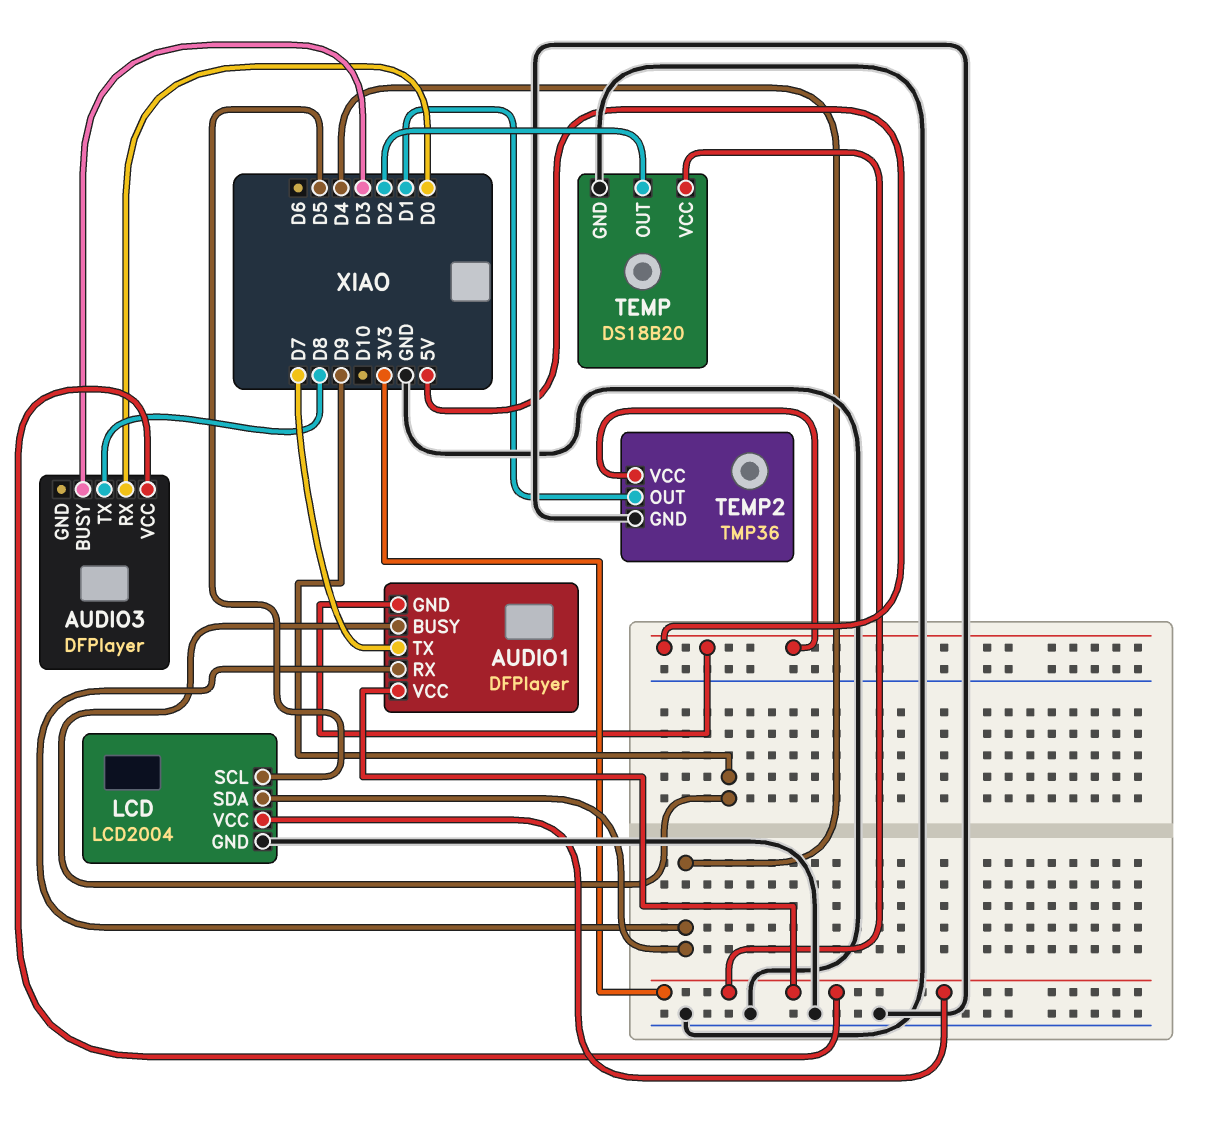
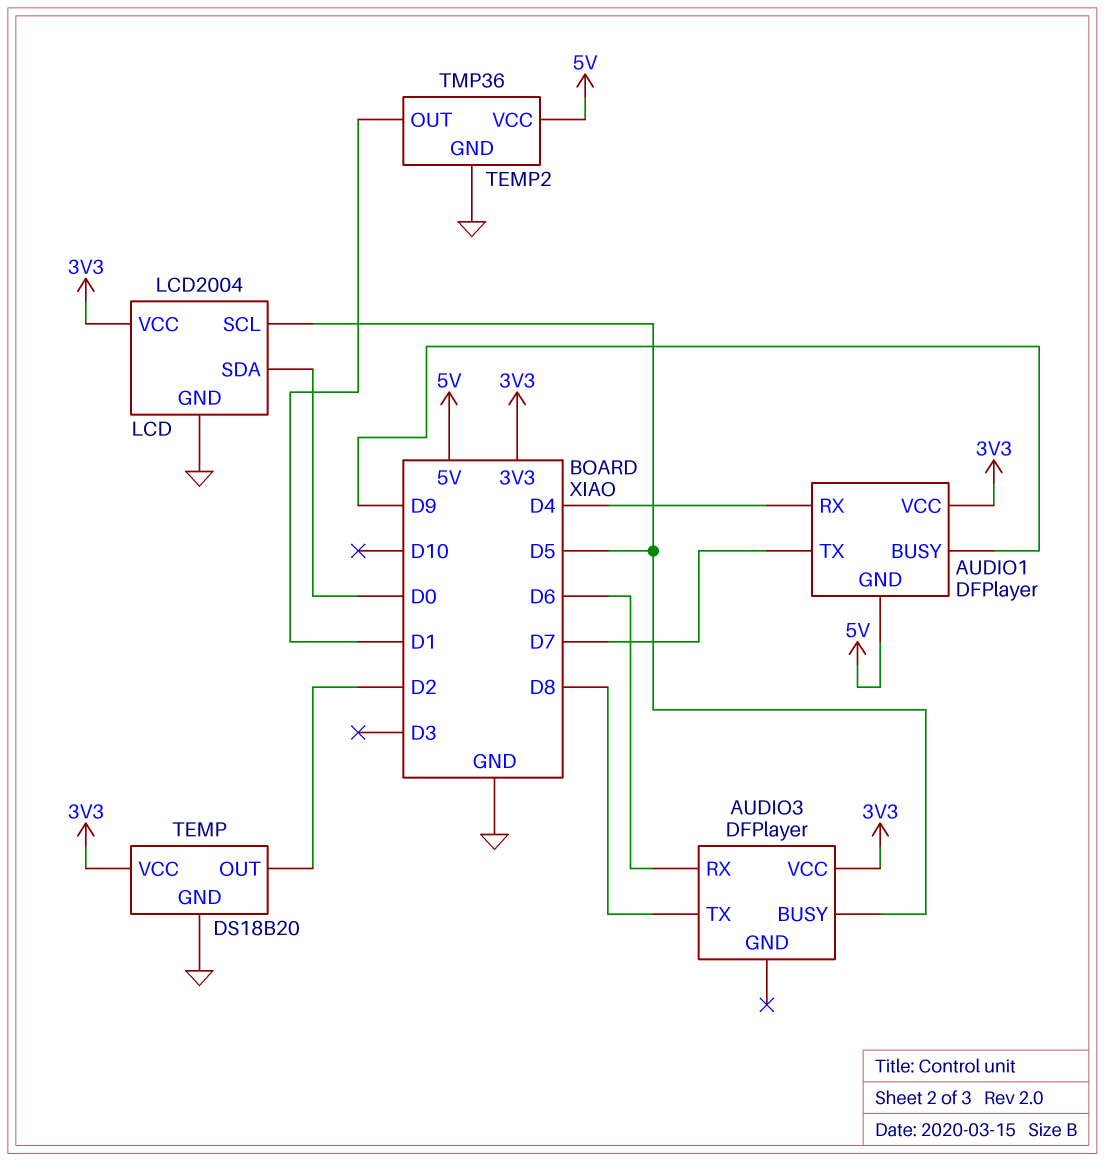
AUDIO3 pin BUSY: D3 -> D5
AUDIO3 pin RX: D0 -> D6
LCD pin SDA: D4 -> D0

